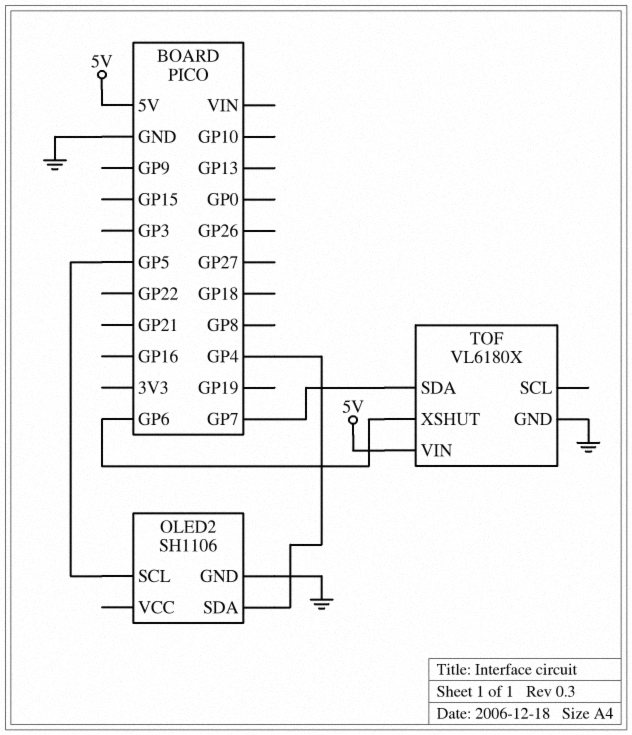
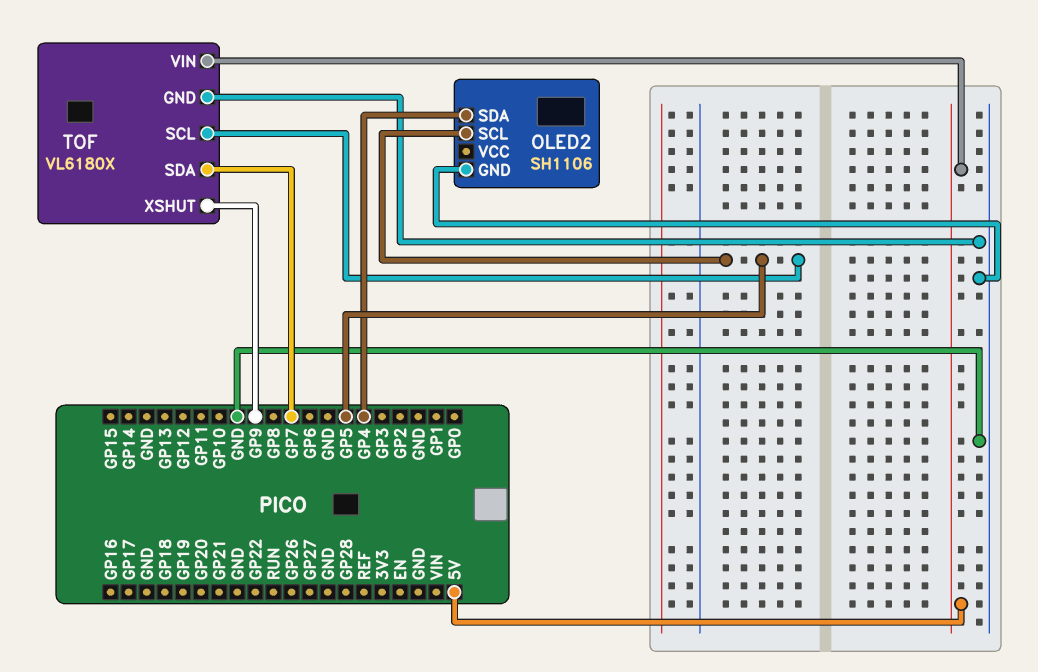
TOF pin SCL: none -> GP5
TOF pin XSHUT: GP6 -> GP9

